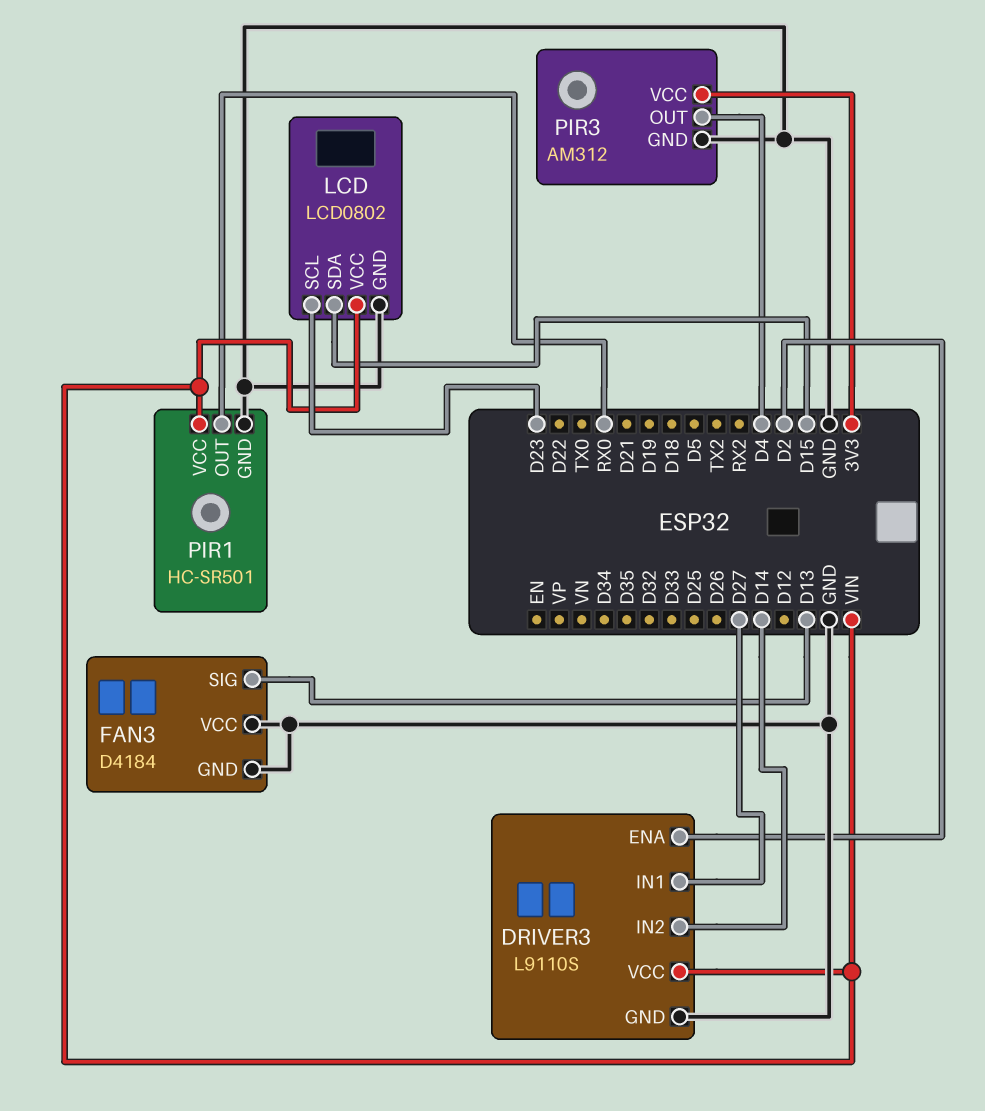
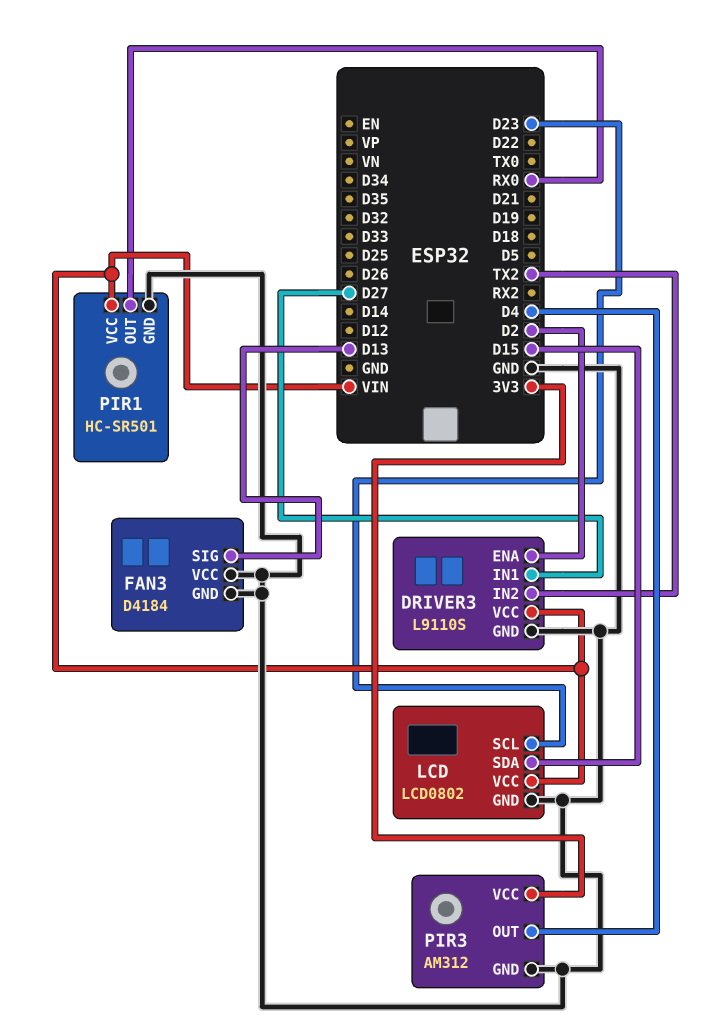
DRIVER3 pin IN2: D14 -> TX2

